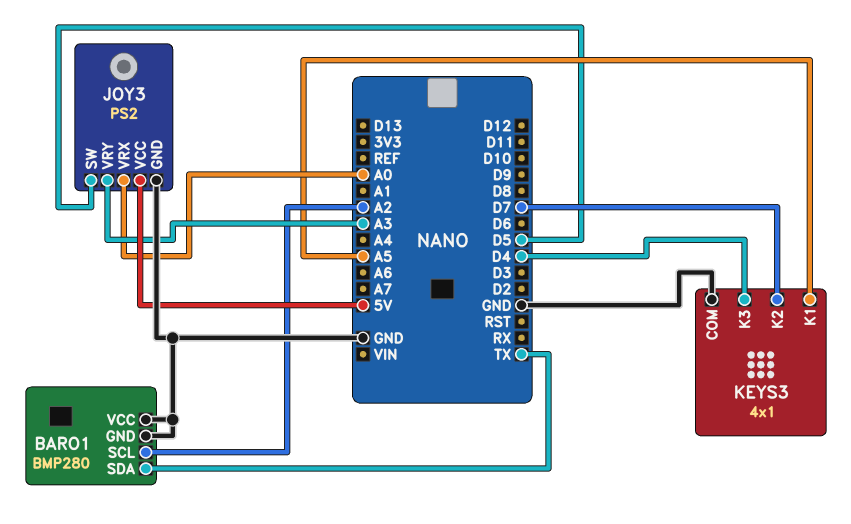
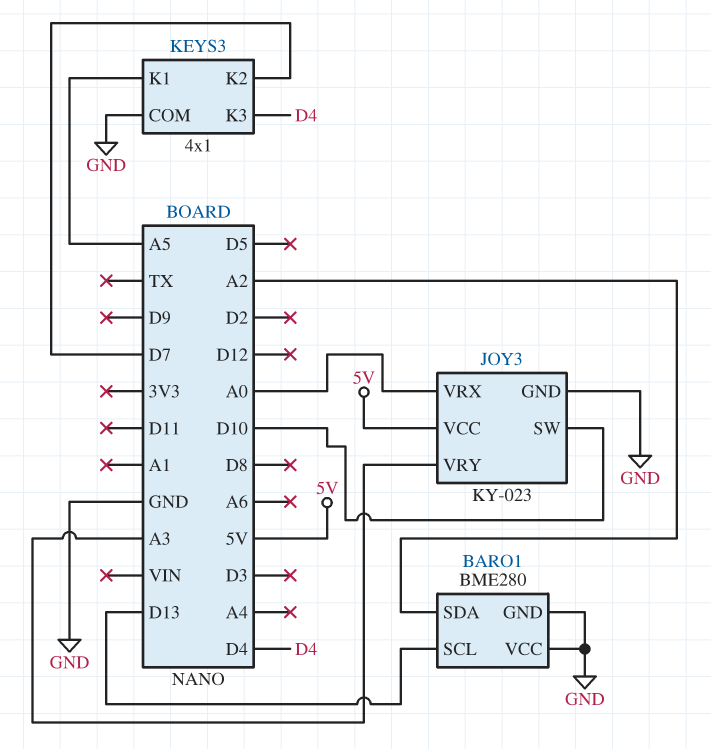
BARO1: BMP280 -> BME280
BARO1 pin SCL: A2 -> D13
BARO1 pin SDA: TX -> A2
JOY3: PS2 -> KY-023
JOY3 pin SW: D5 -> D10

